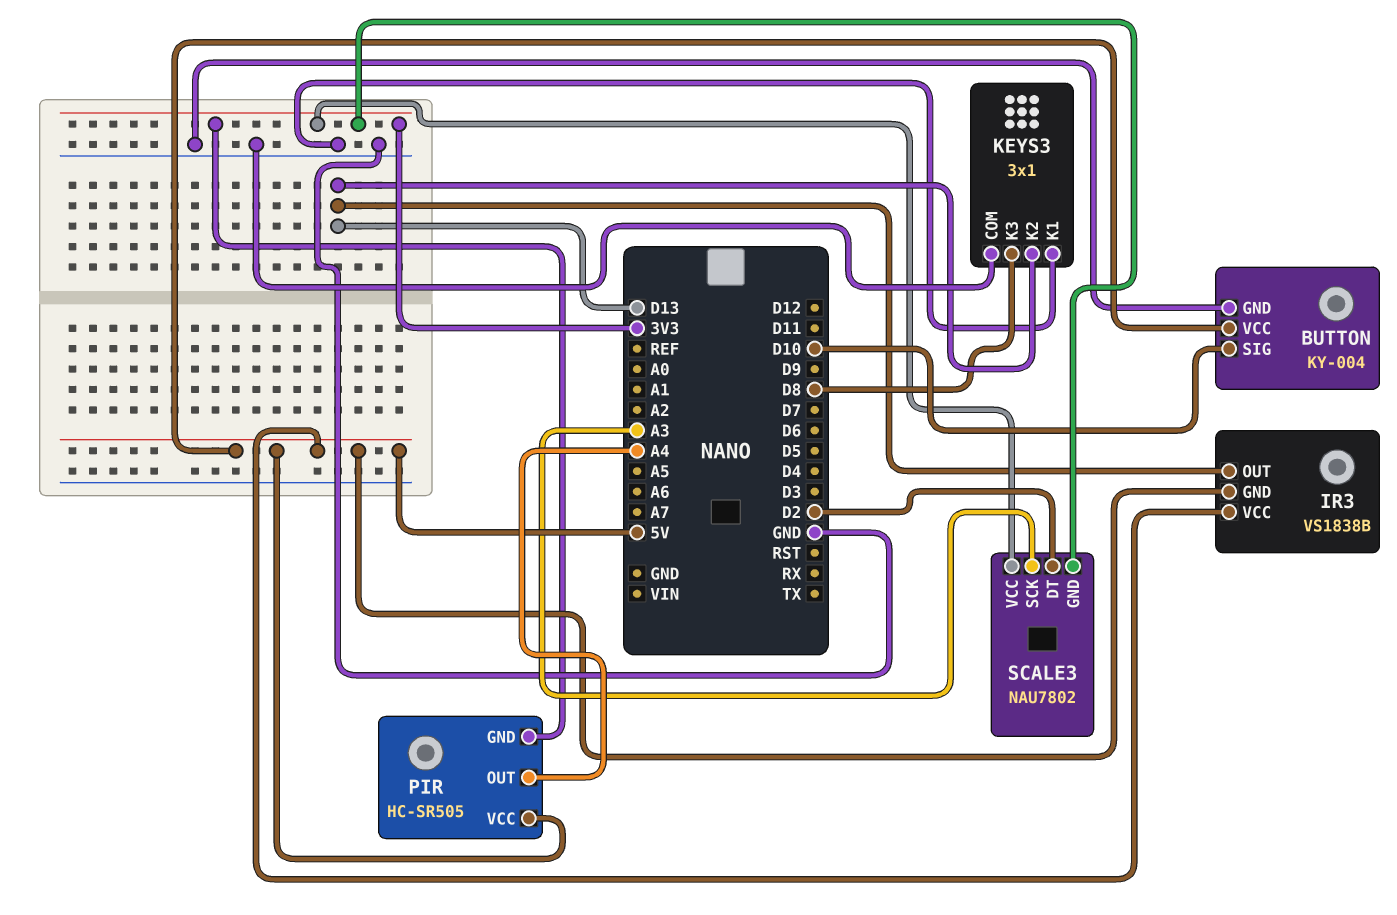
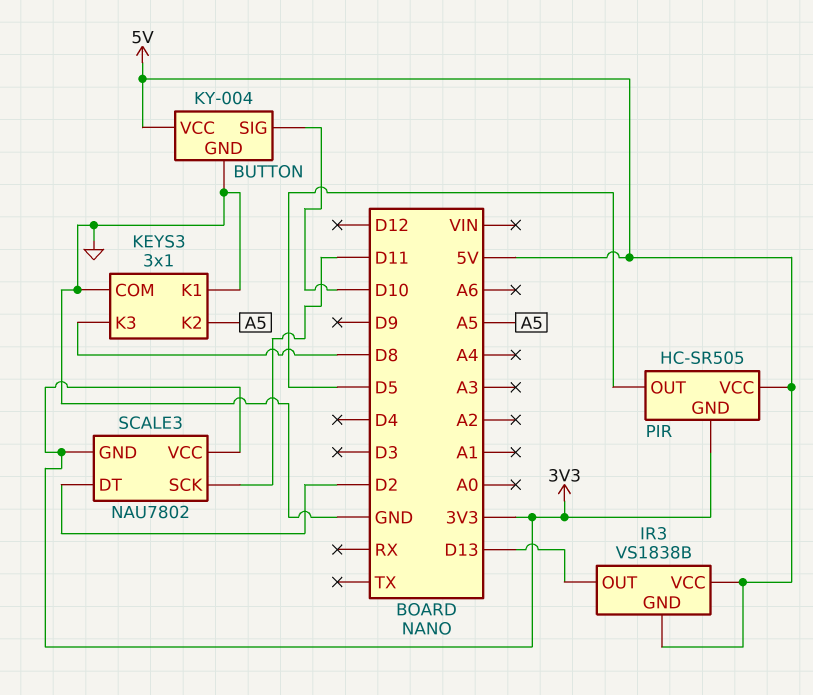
KEYS3 pin K2: D13 -> A5
PIR pin OUT: A4 -> D5
SCALE3 pin SCK: A3 -> D11

